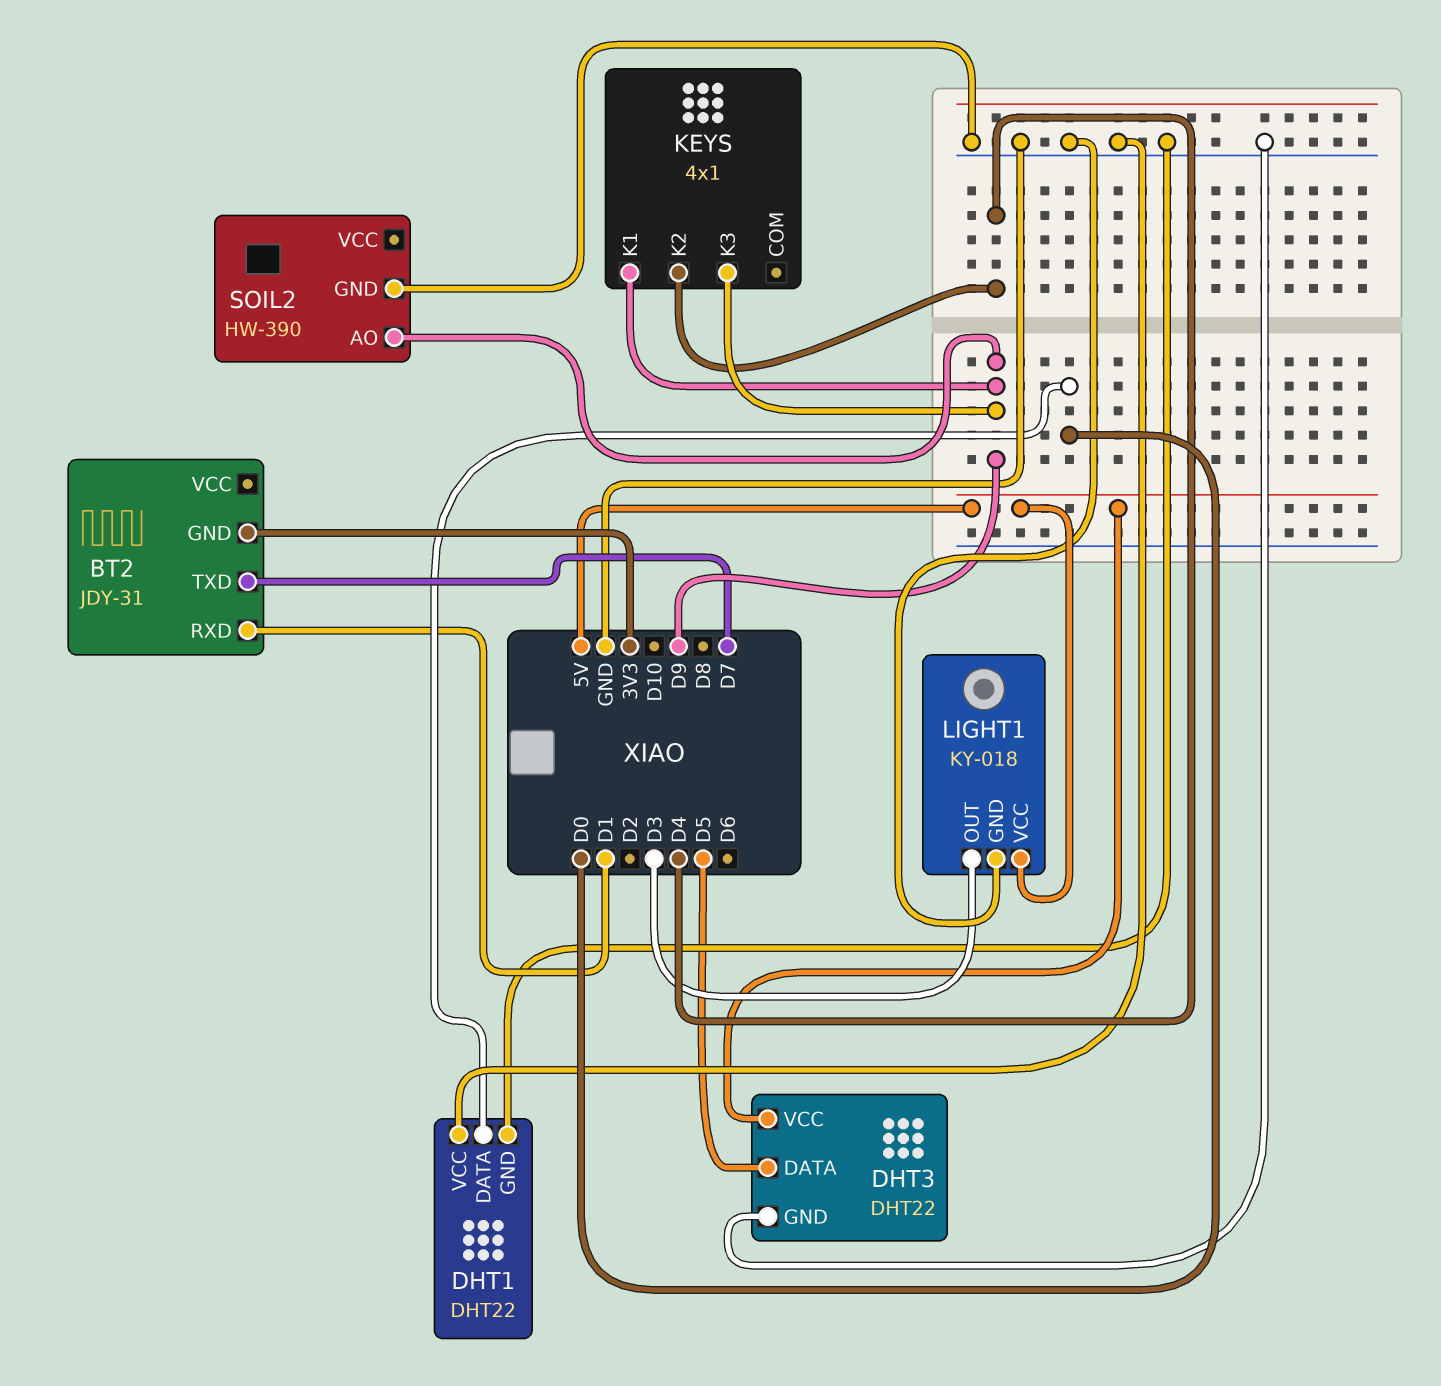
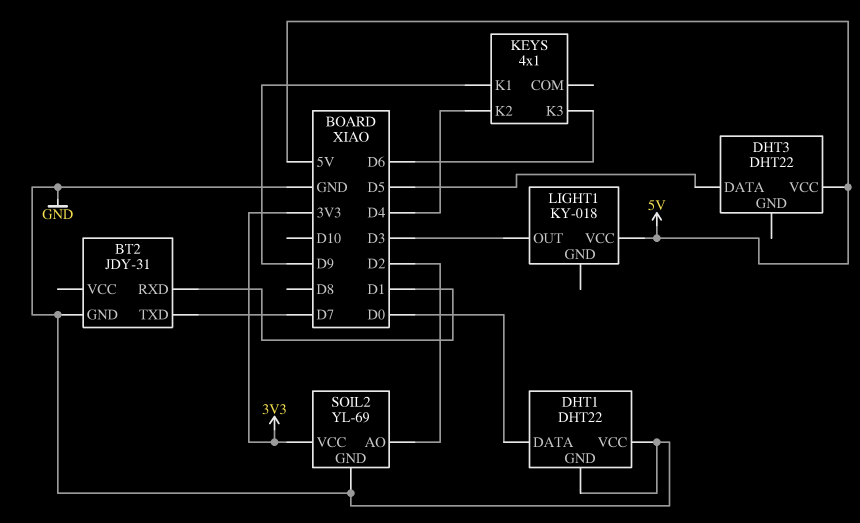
BT2 pin GND: 3V3 -> GND
DHT3 pin GND: GND -> none
KEYS pin K3: D9 -> D6
LIGHT1 pin GND: GND -> none
SOIL2: HW-390 -> YL-69
SOIL2 pin AO: D9 -> D2
SOIL2 pin VCC: none -> 3V3

